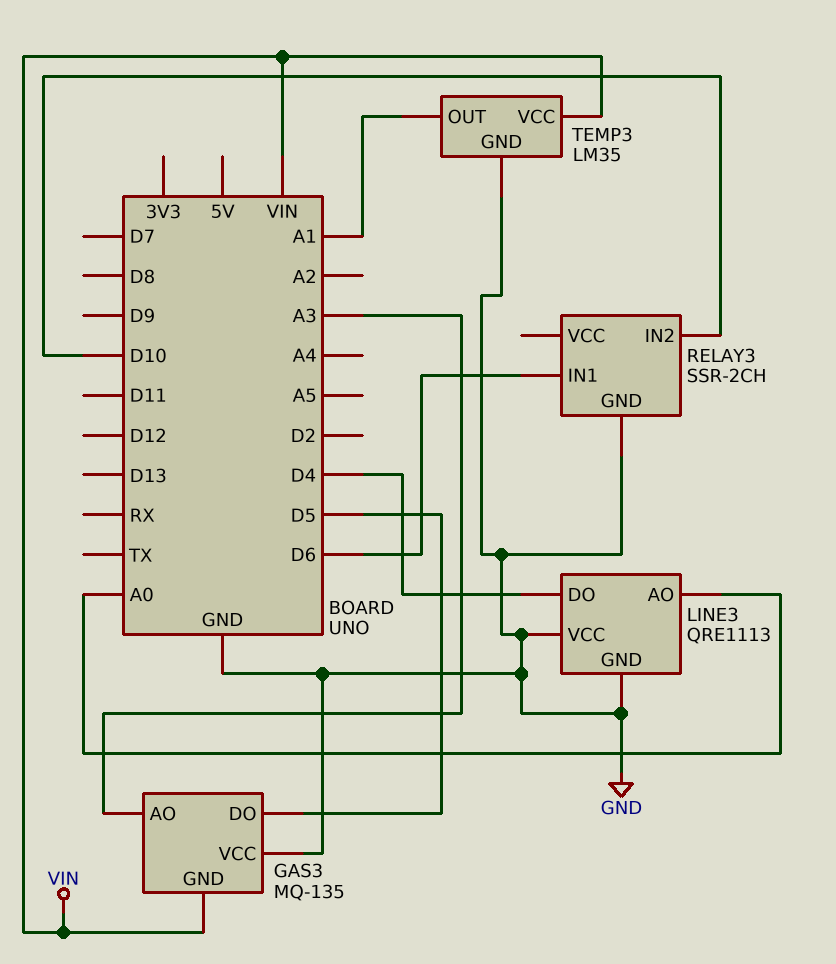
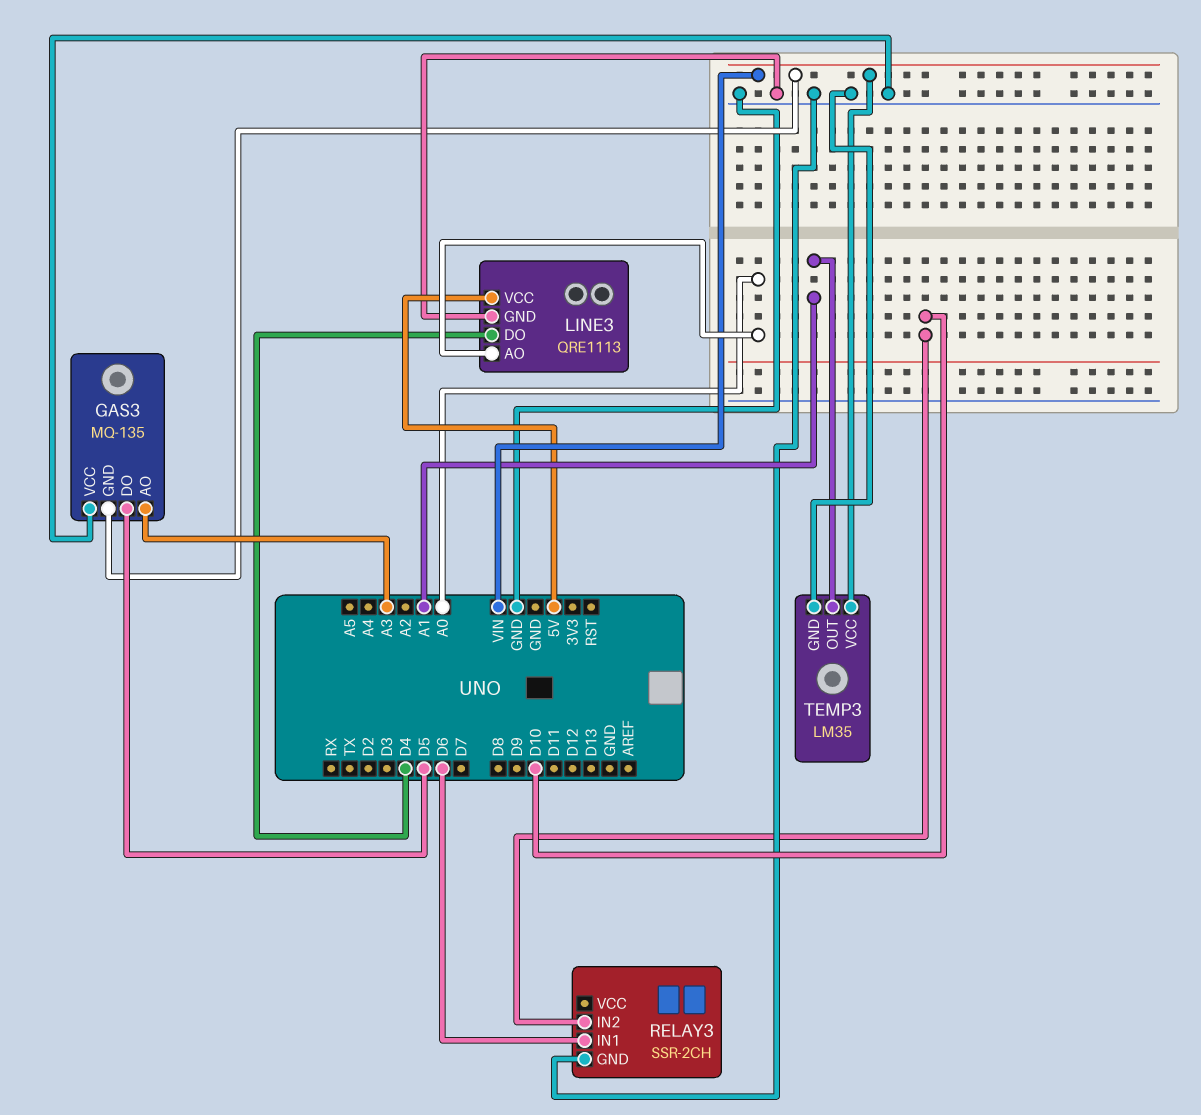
LINE3 pin VCC: GND -> 5V

